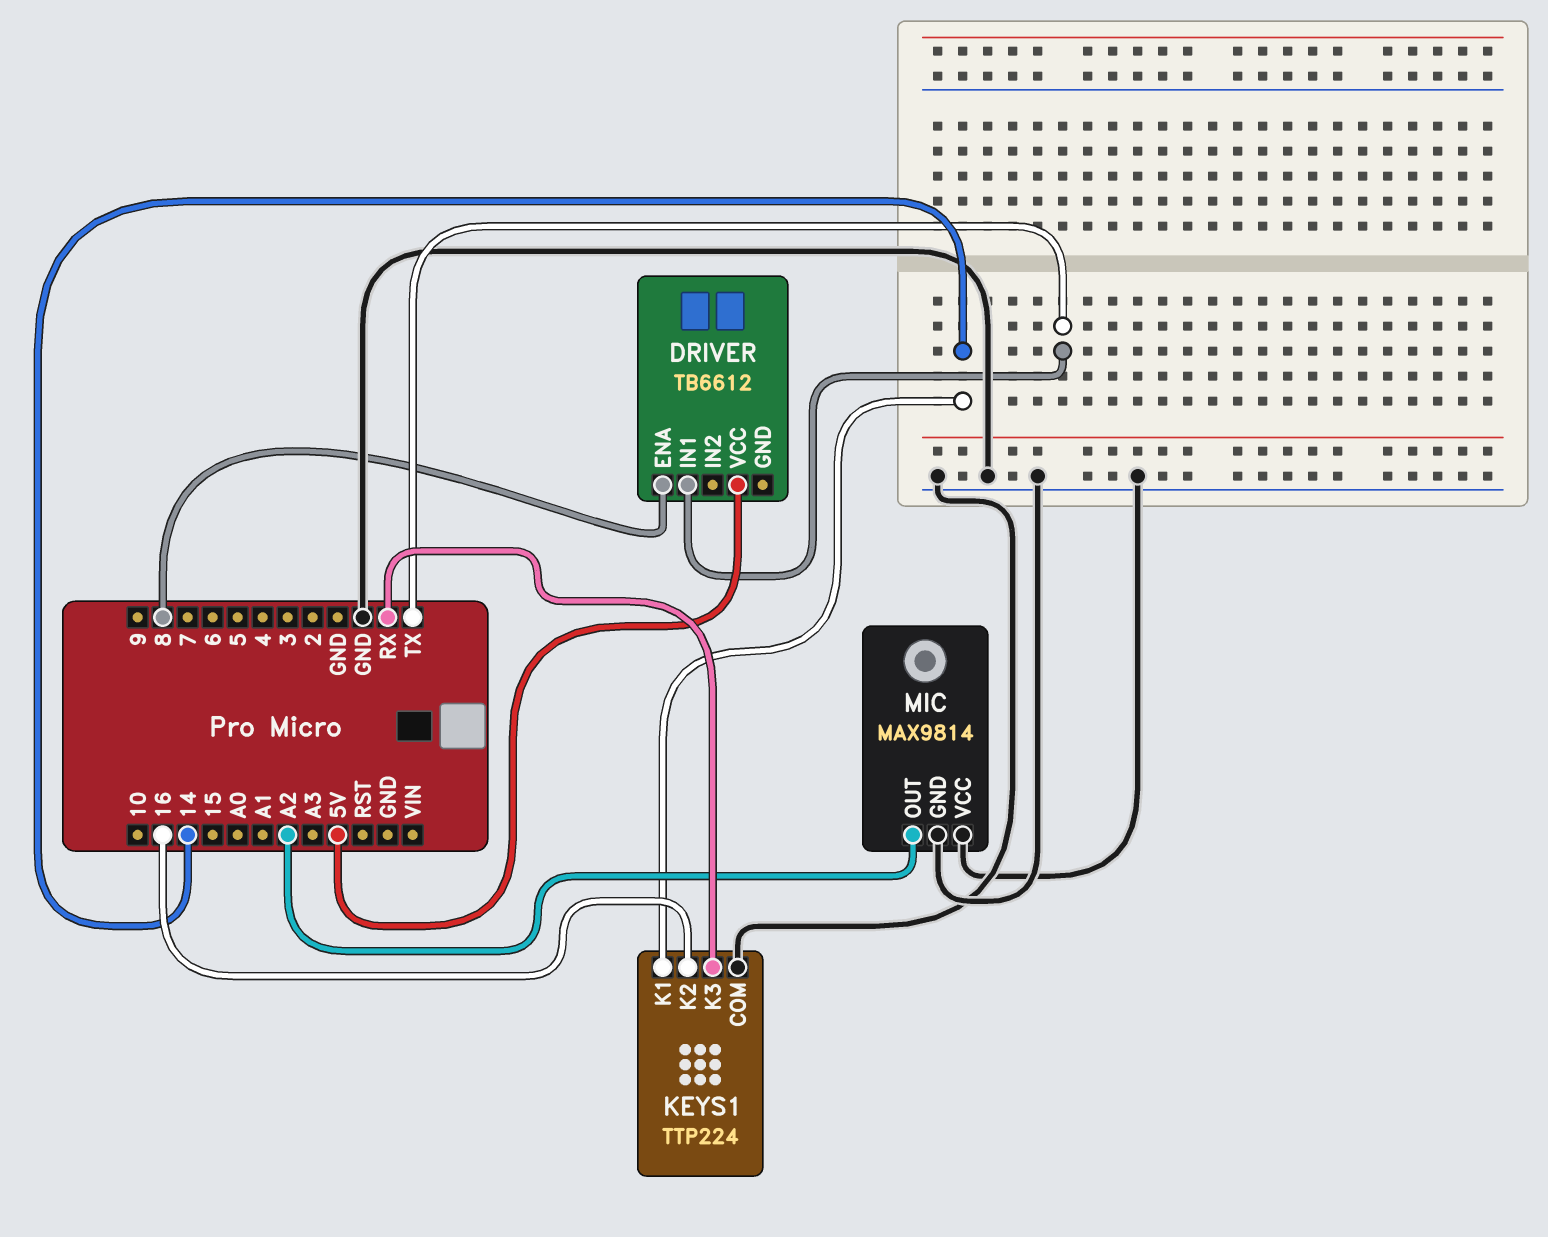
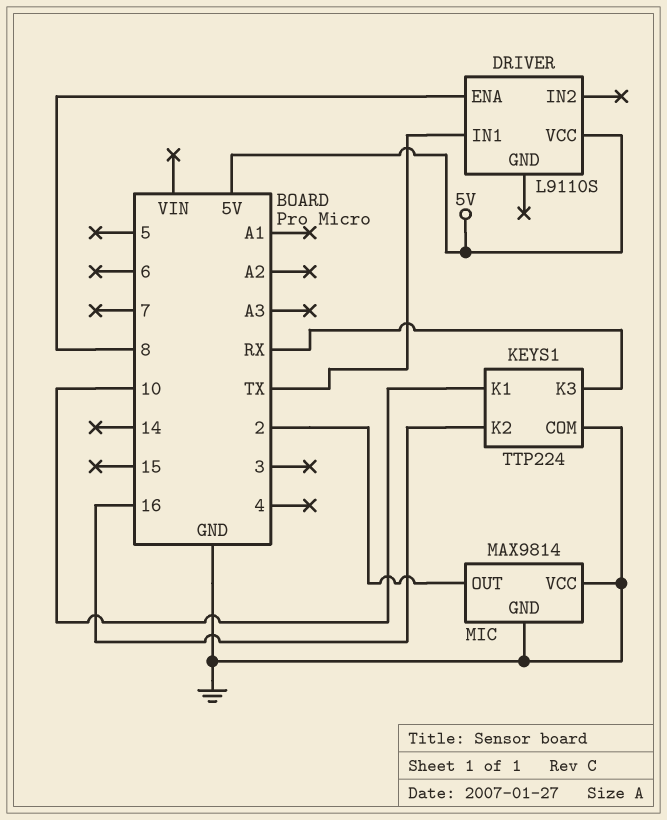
DRIVER: TB6612 -> L9110S
KEYS1 pin K1: 14 -> 10
MIC pin OUT: A2 -> 2

